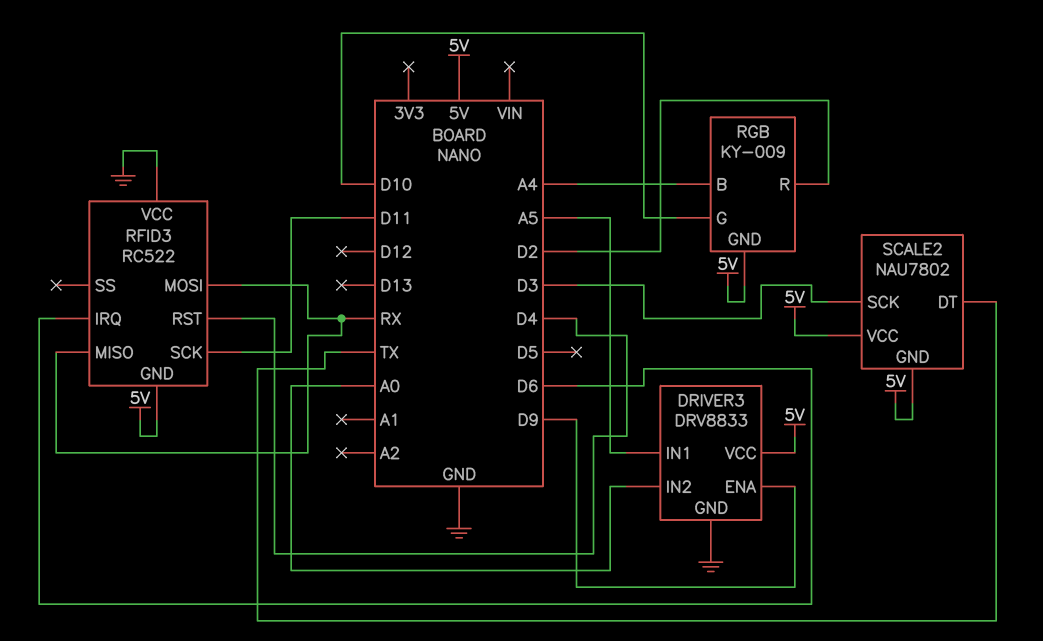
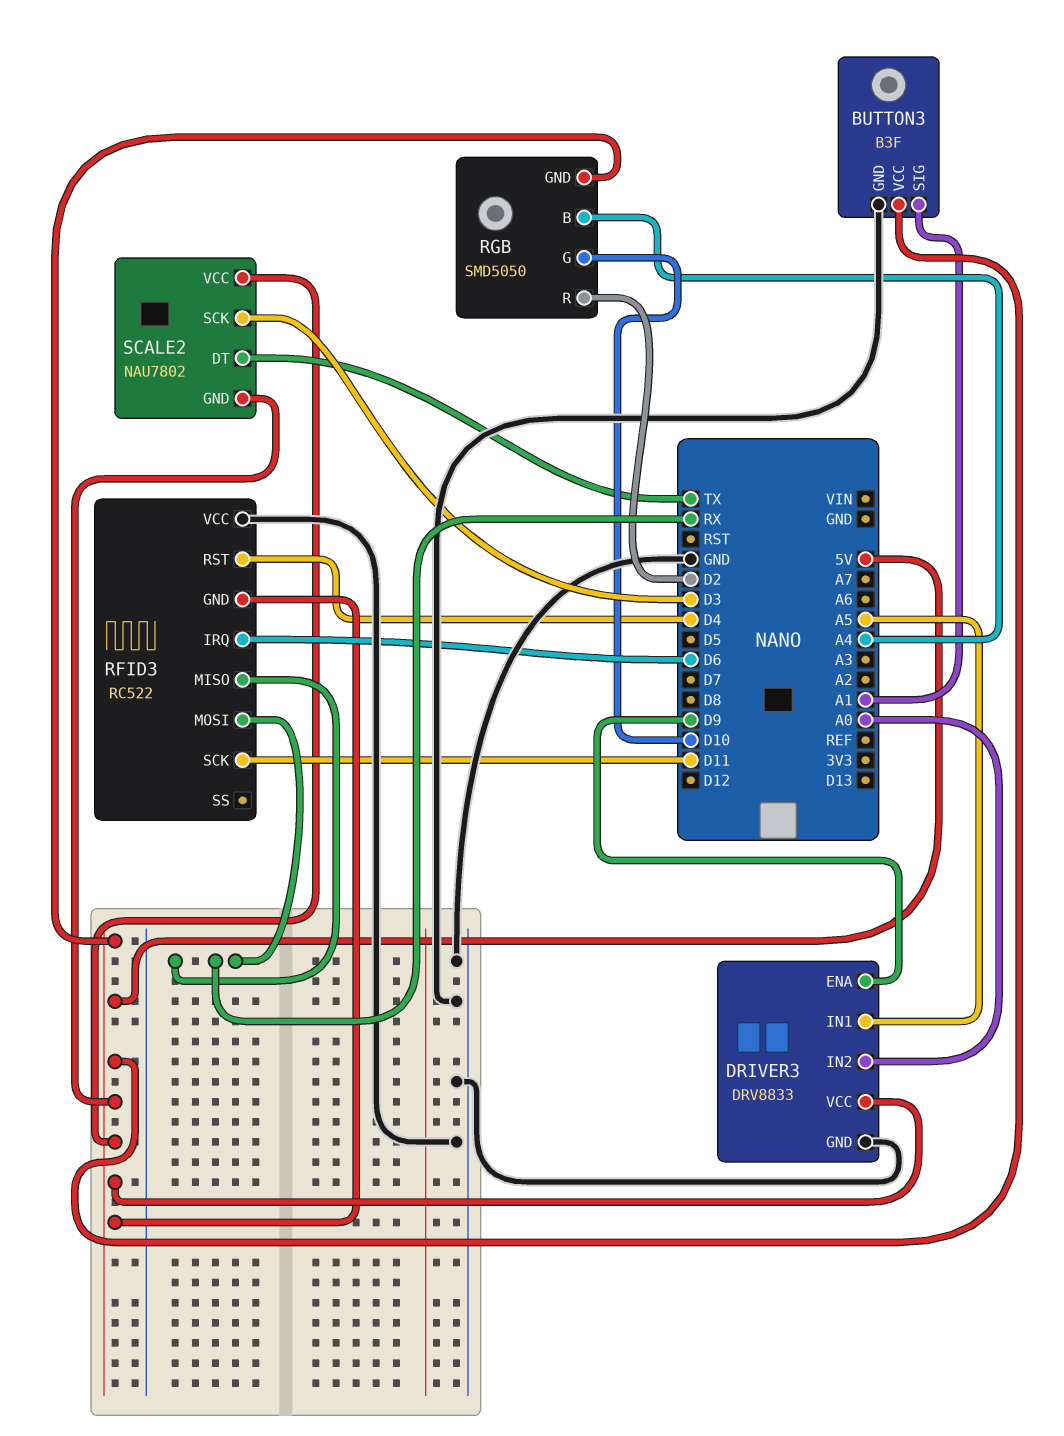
BUTTON3: none -> B3F
BUTTON3 pin GND: none -> GND
BUTTON3 pin SIG: none -> A1
BUTTON3 pin VCC: none -> 5V
RGB: KY-009 -> SMD5050

